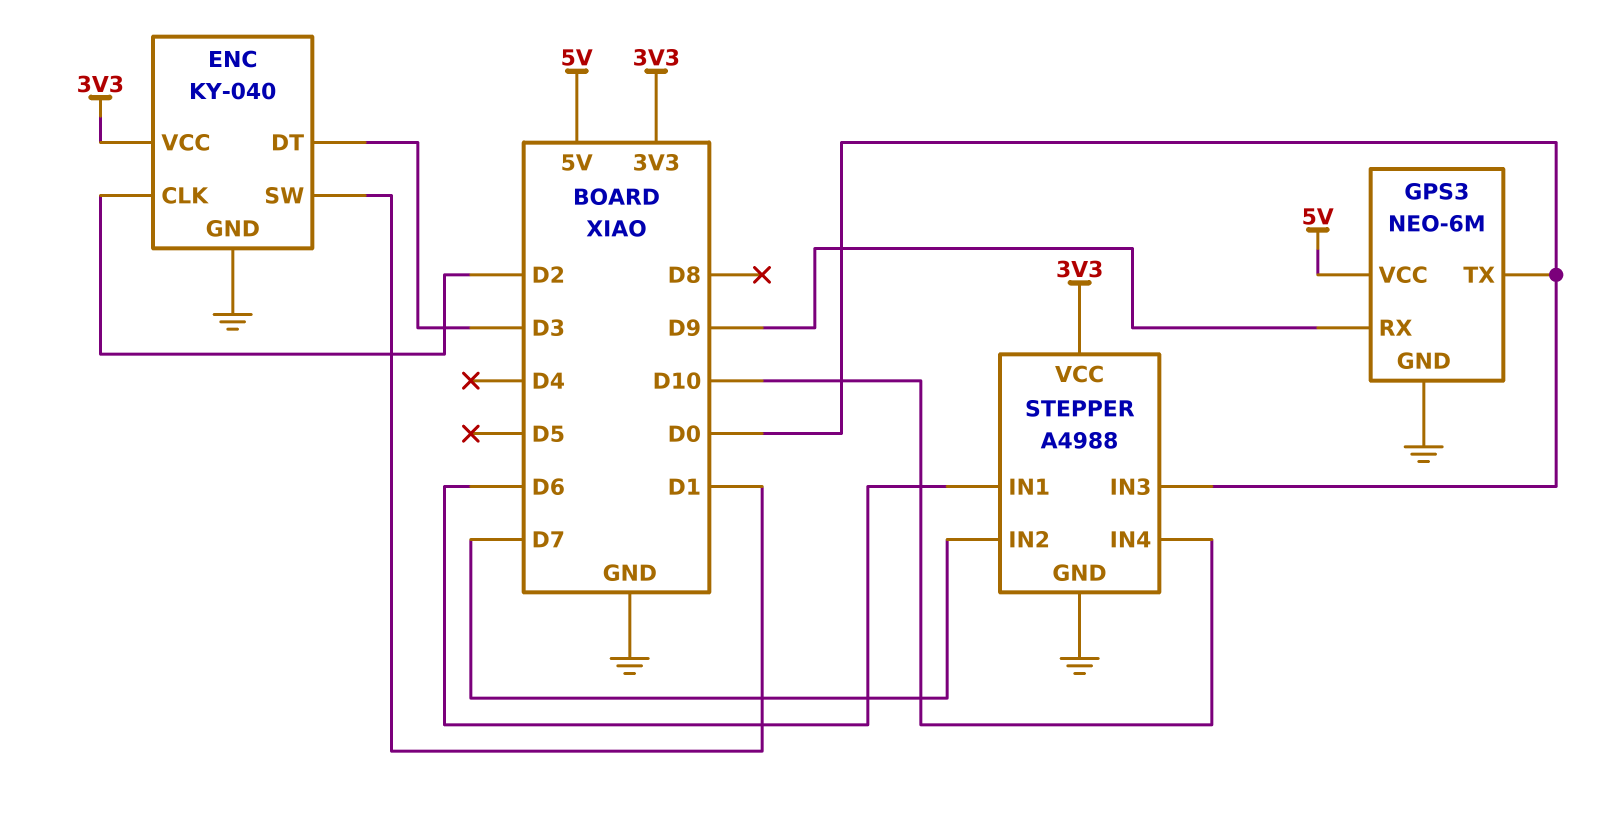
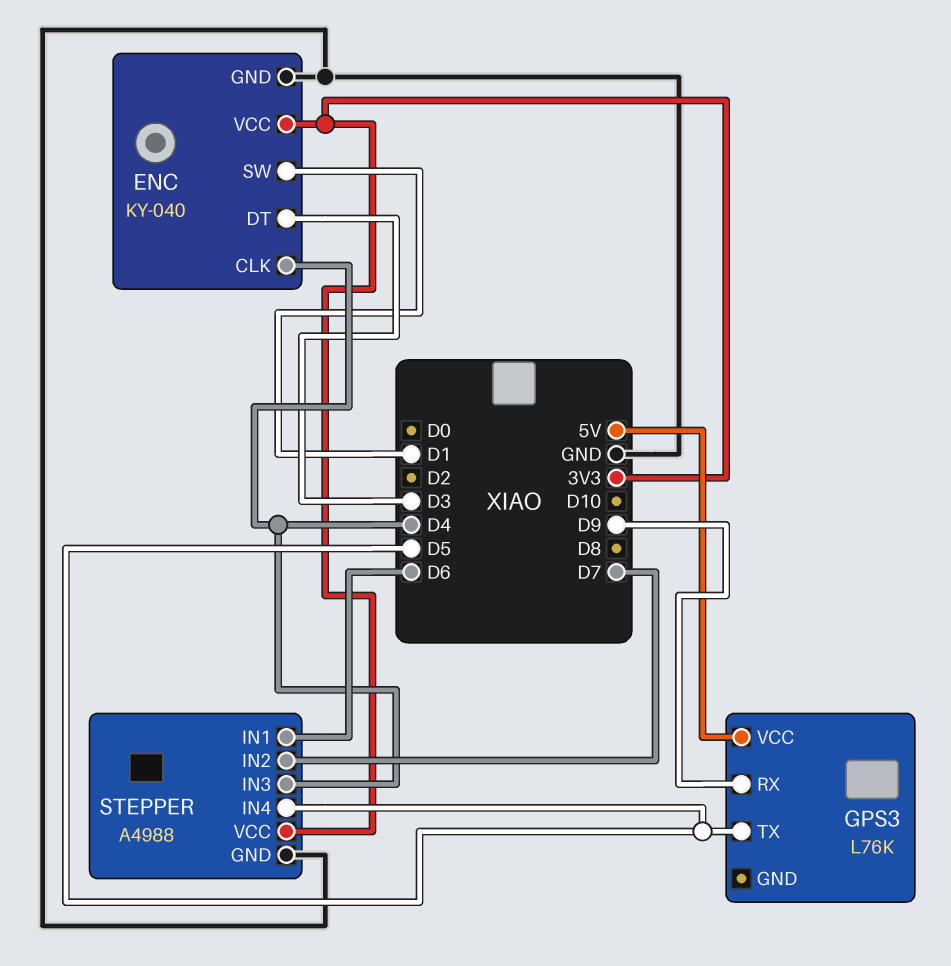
ENC pin CLK: D2 -> D4
GPS3: NEO-6M -> L76K
GPS3 pin GND: GND -> none
GPS3 pin TX: D0 -> D5
STEPPER pin IN3: D0 -> D4
STEPPER pin IN4: D10 -> D5

